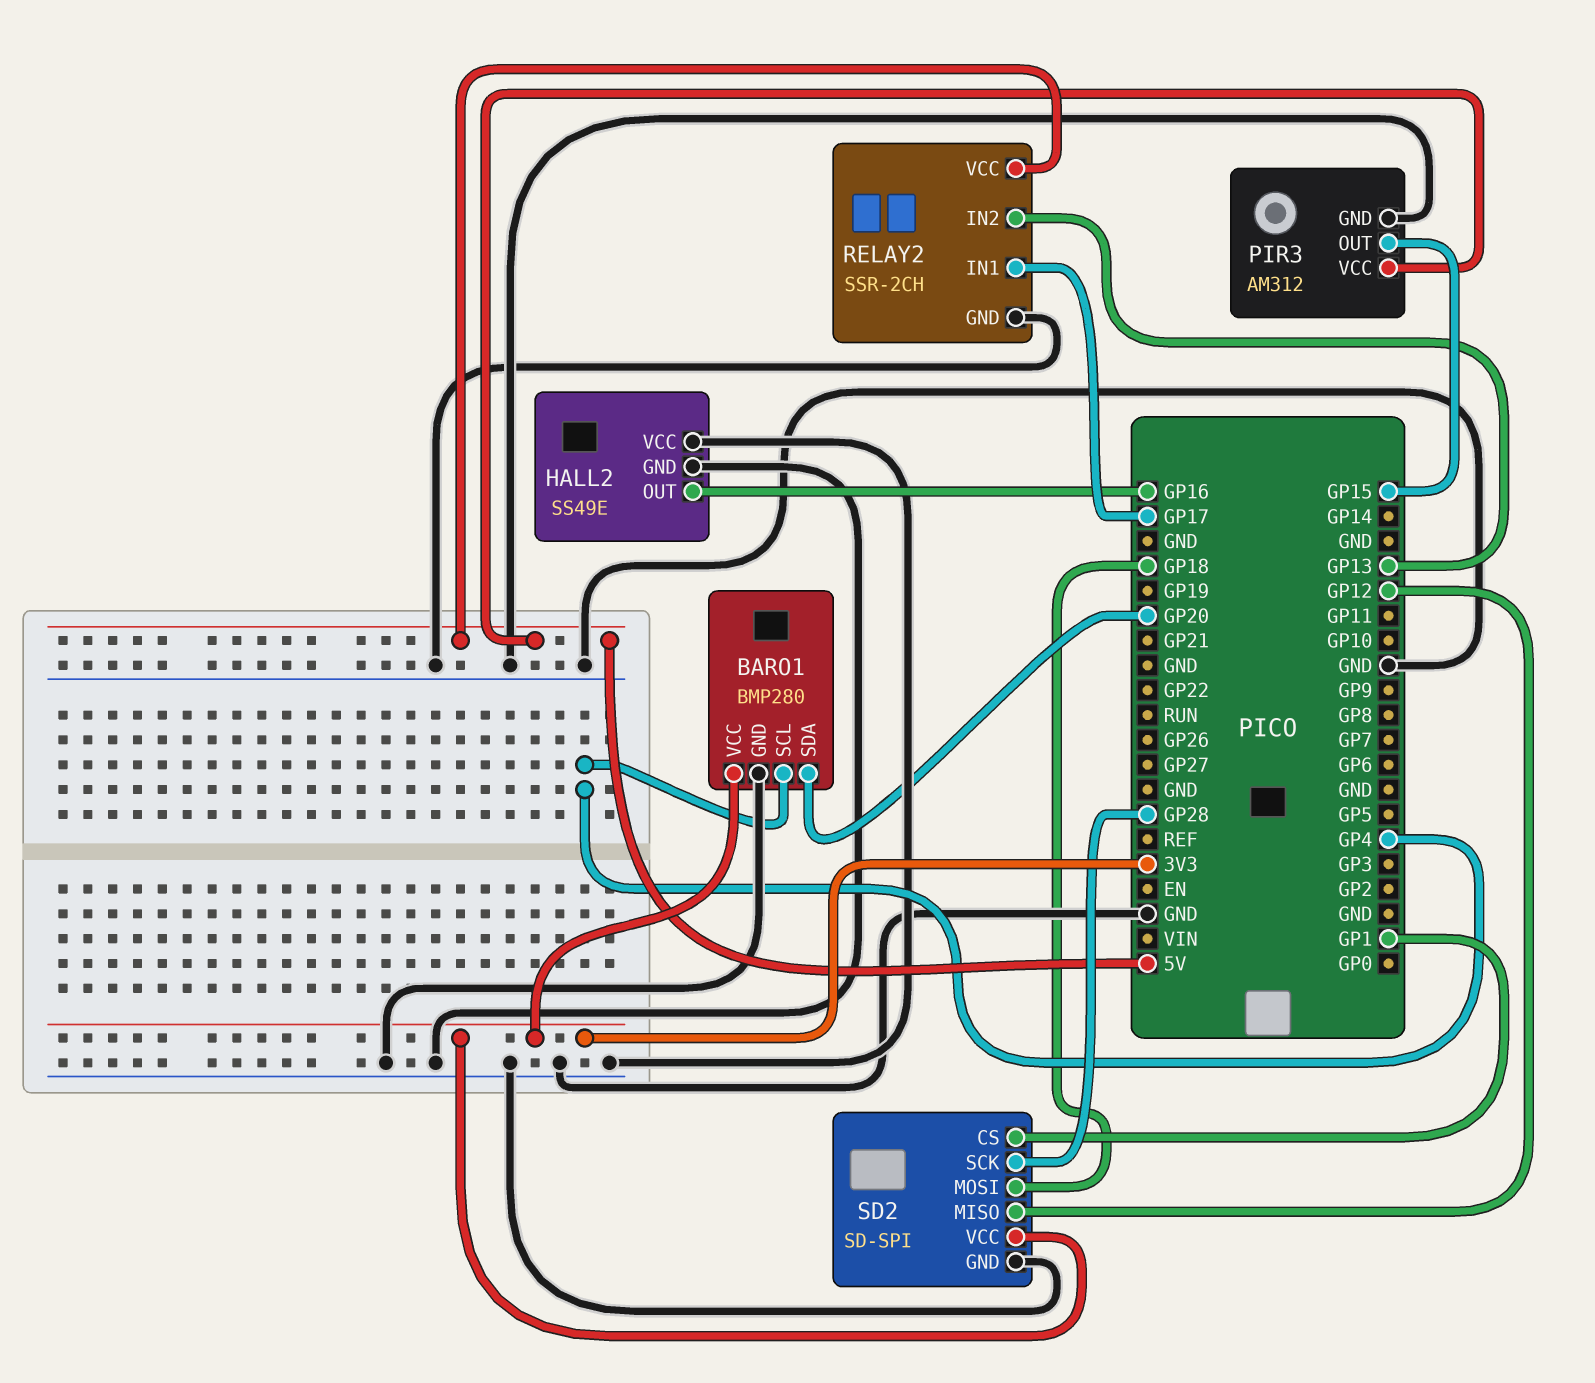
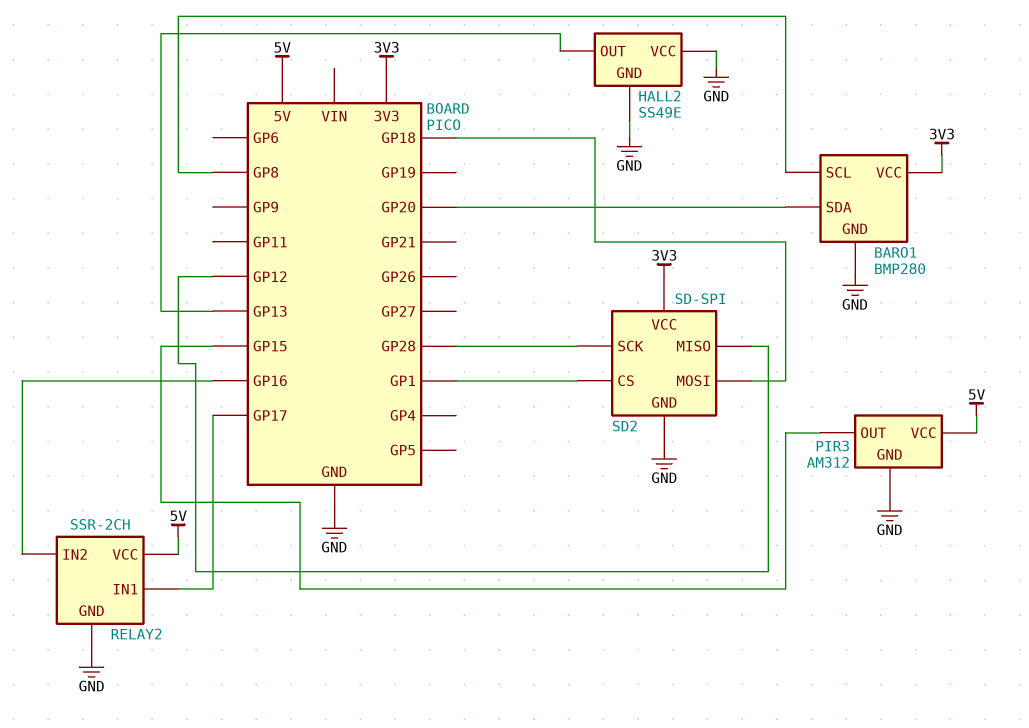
BARO1 pin SCL: GP4 -> GP8
HALL2 pin OUT: GP16 -> GP13
RELAY2 pin IN2: GP13 -> GP16

